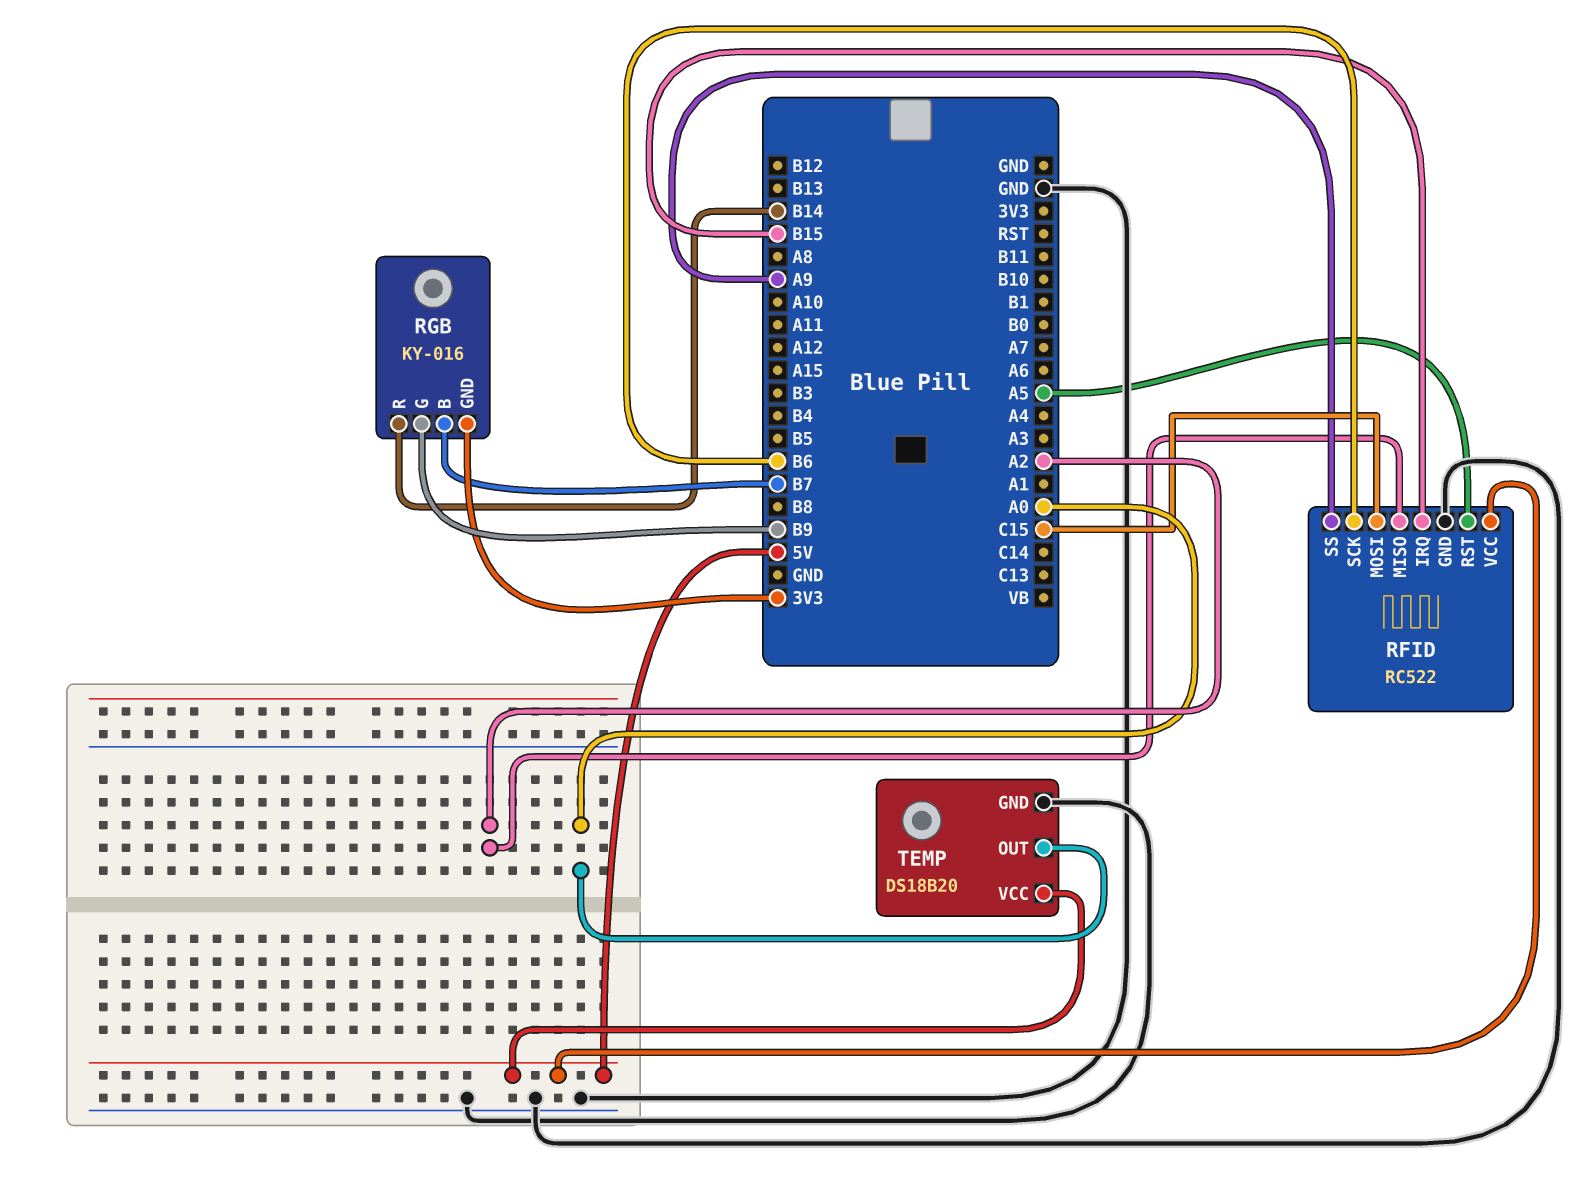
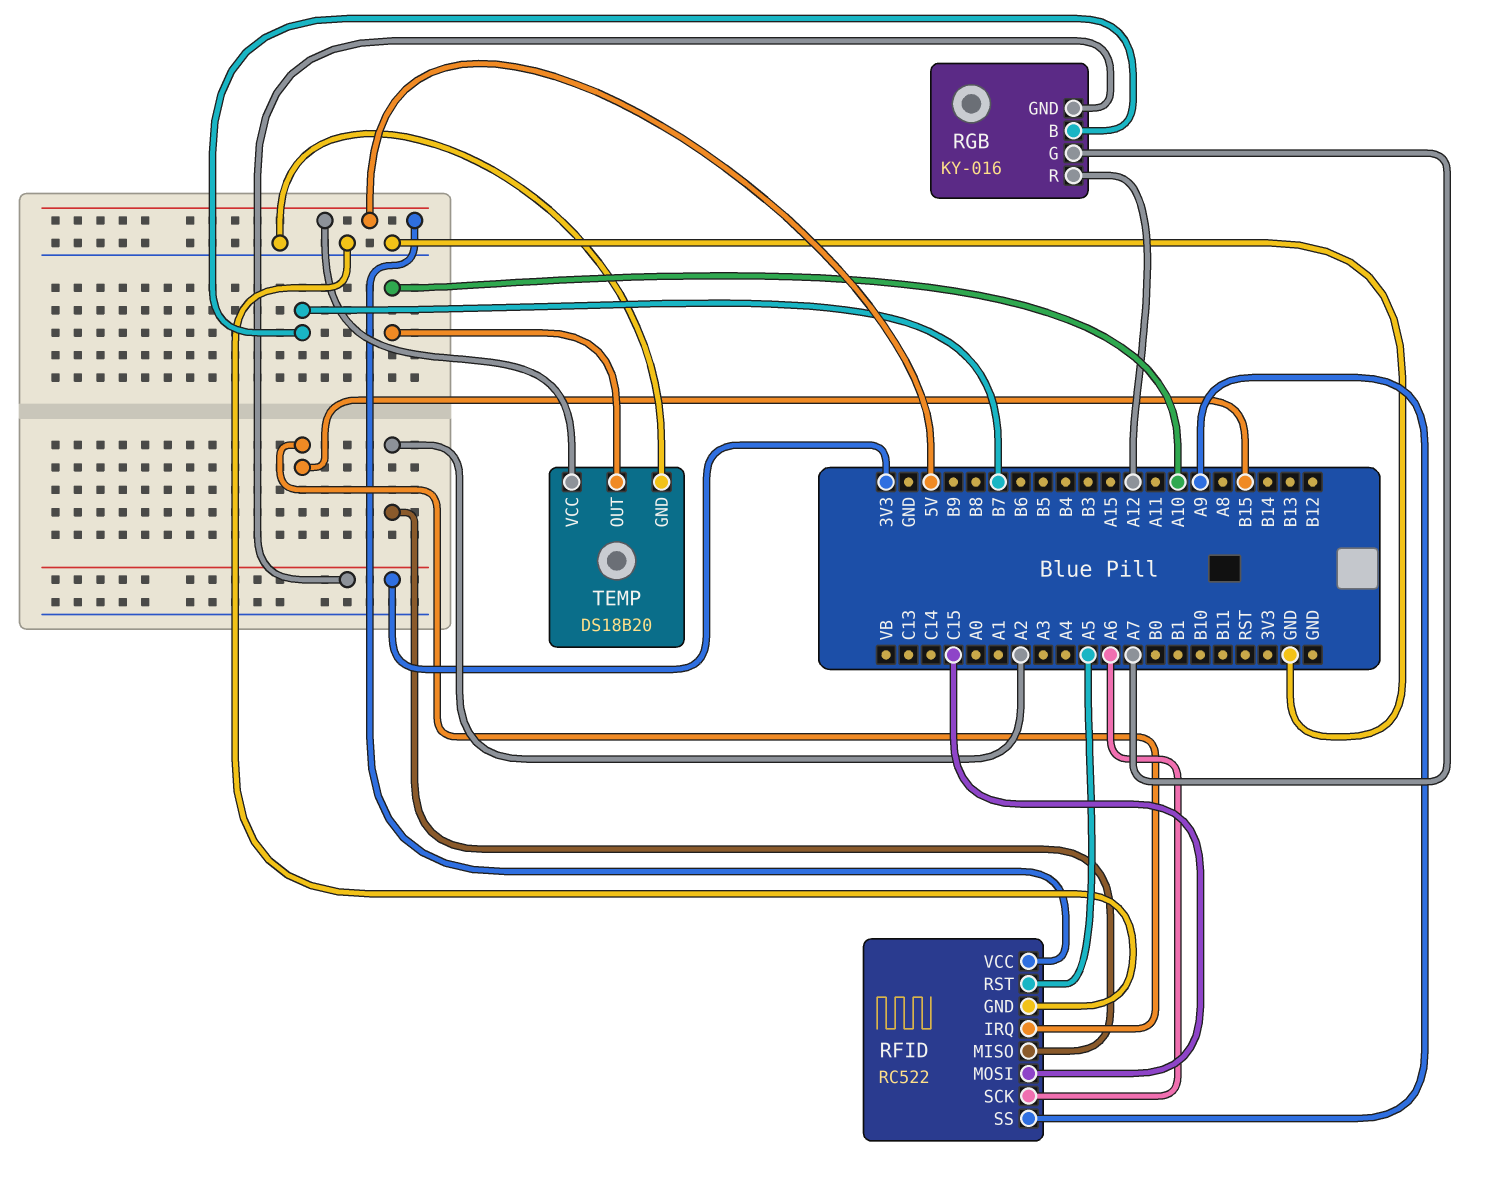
RFID pin SCK: B6 -> A6
RGB pin G: B9 -> A7
RGB pin R: B14 -> A12
TEMP pin OUT: A0 -> A10

